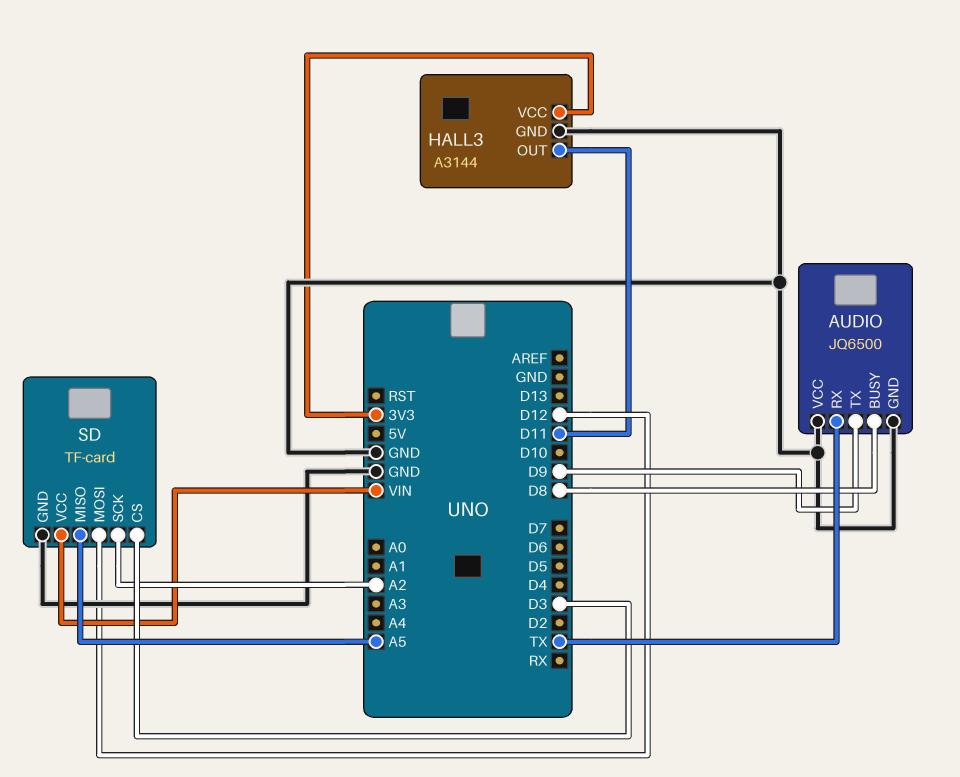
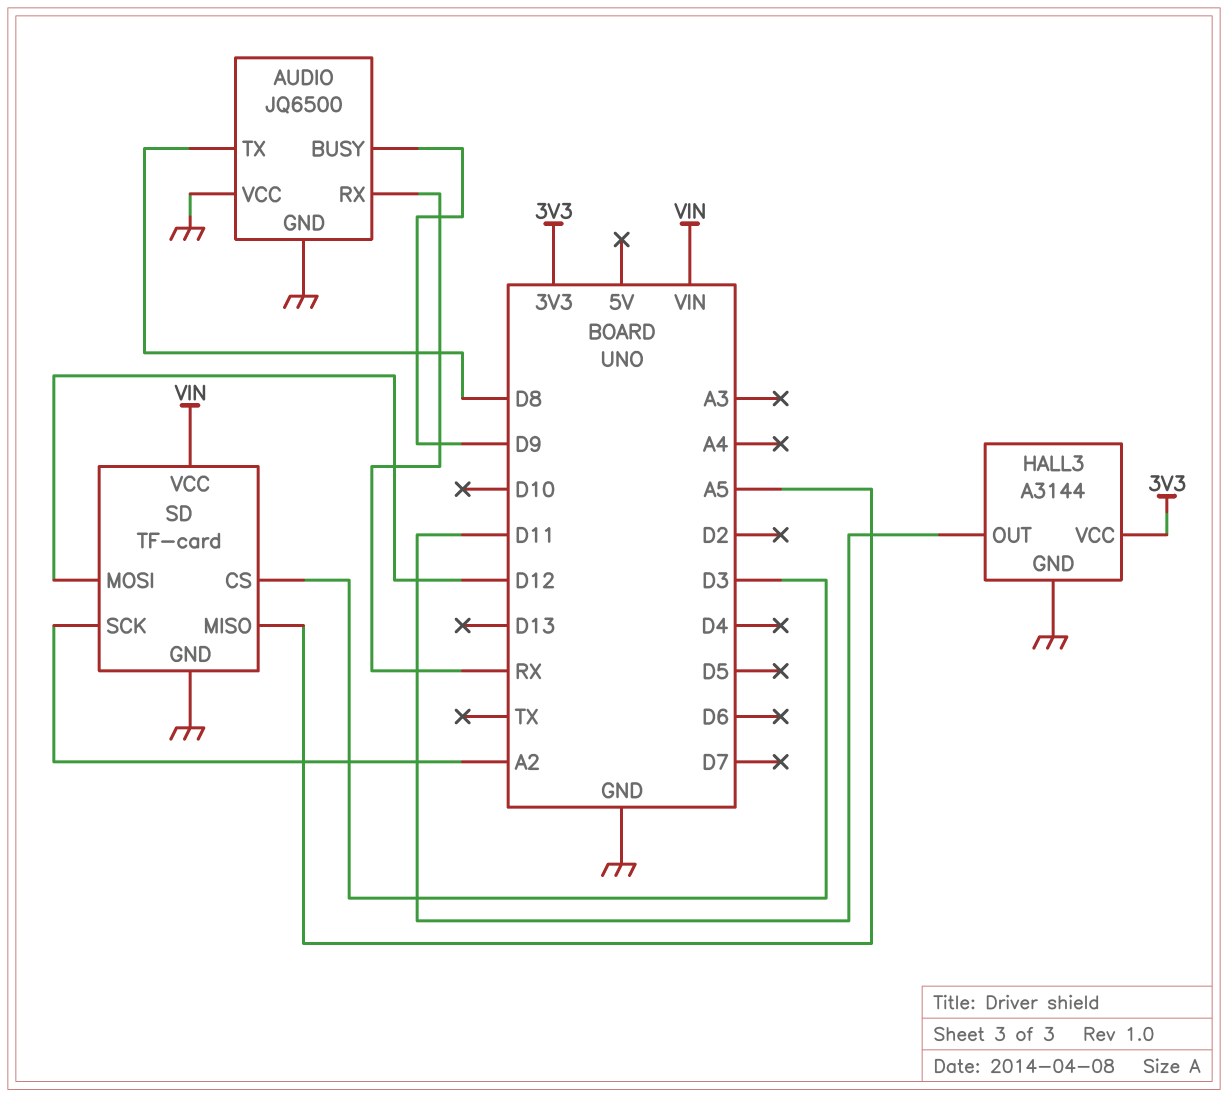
AUDIO pin BUSY: D8 -> D9
AUDIO pin RX: TX -> RX
AUDIO pin TX: D9 -> D8

